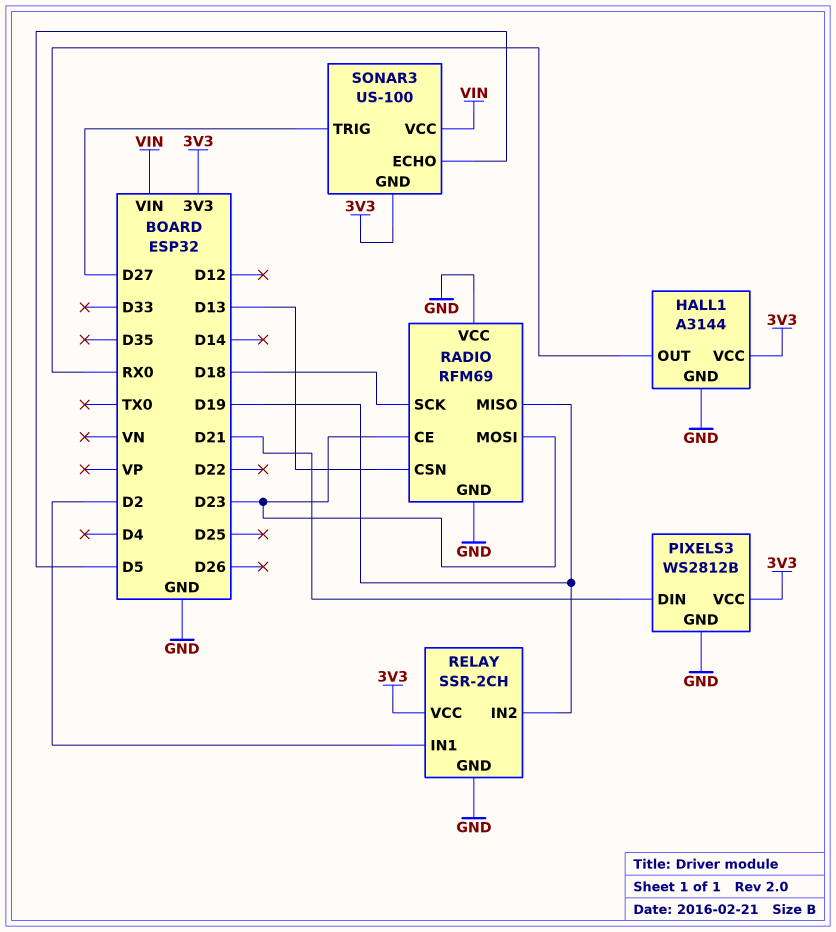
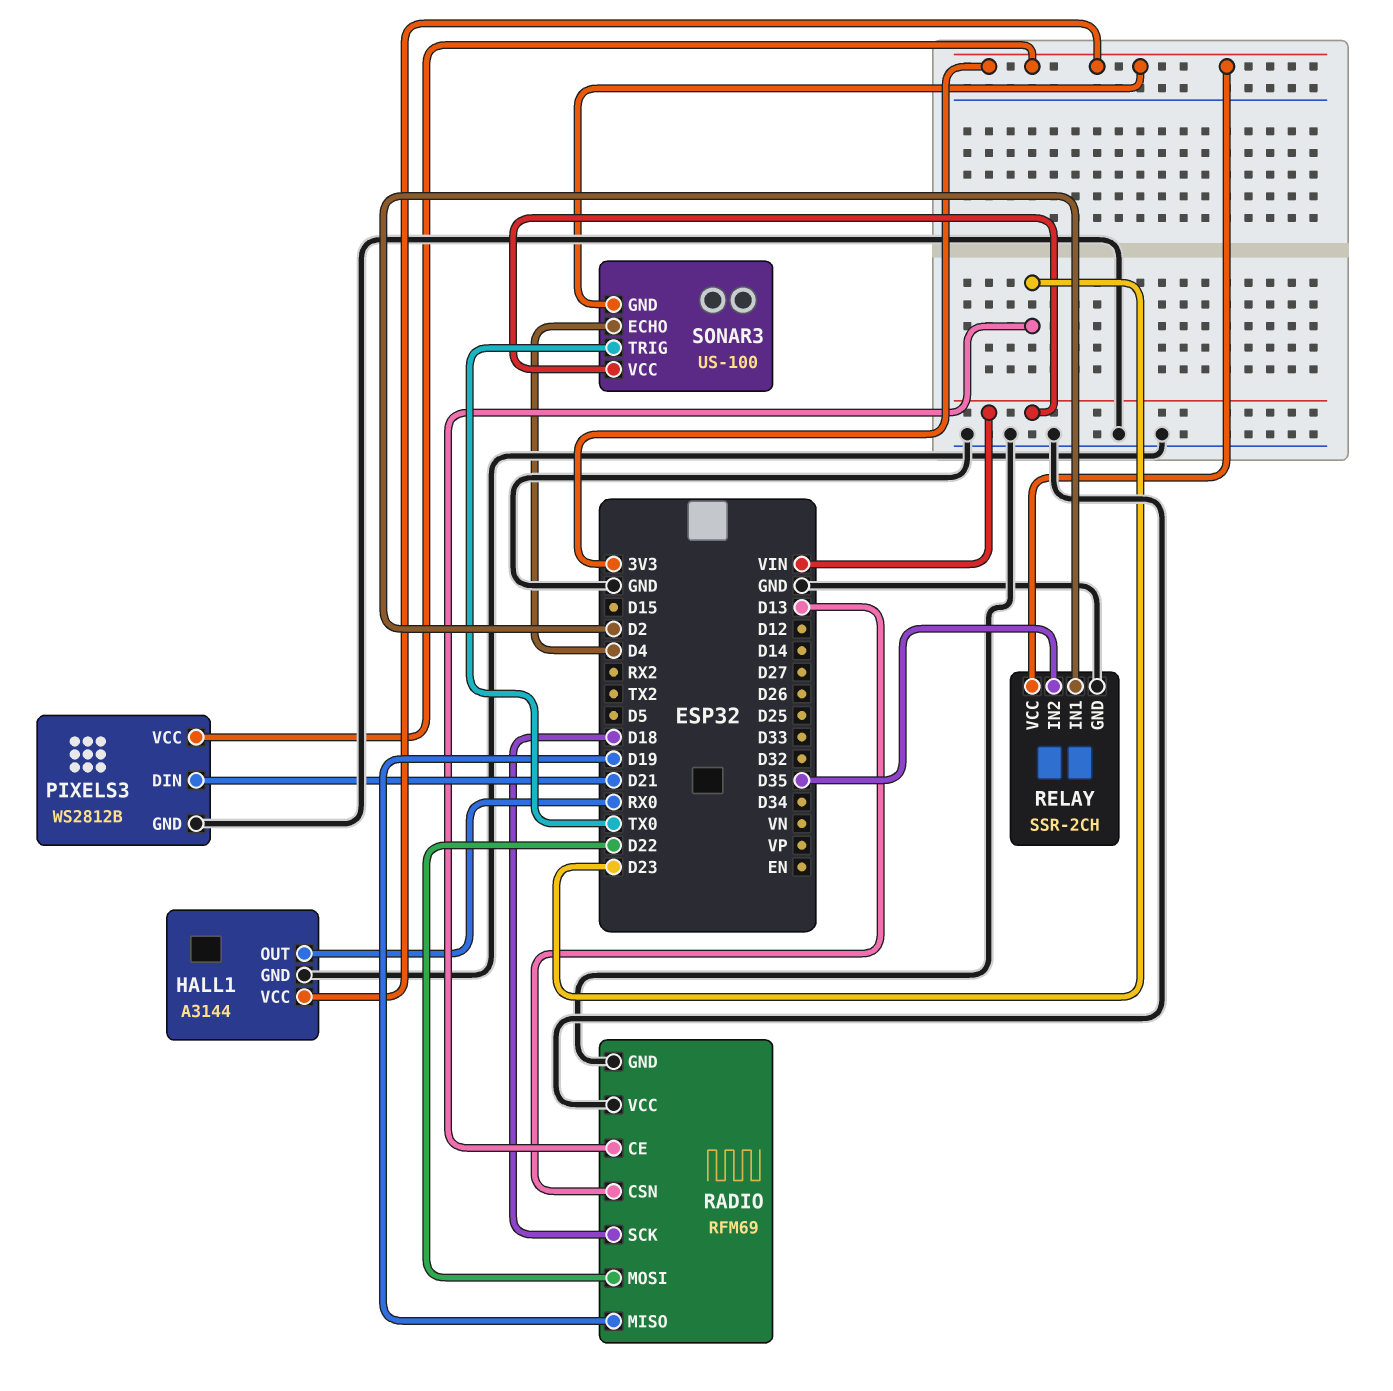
RADIO pin MOSI: D23 -> D22
RELAY pin IN2: D19 -> D35
SONAR3 pin ECHO: D5 -> D4
SONAR3 pin TRIG: D27 -> TX0

